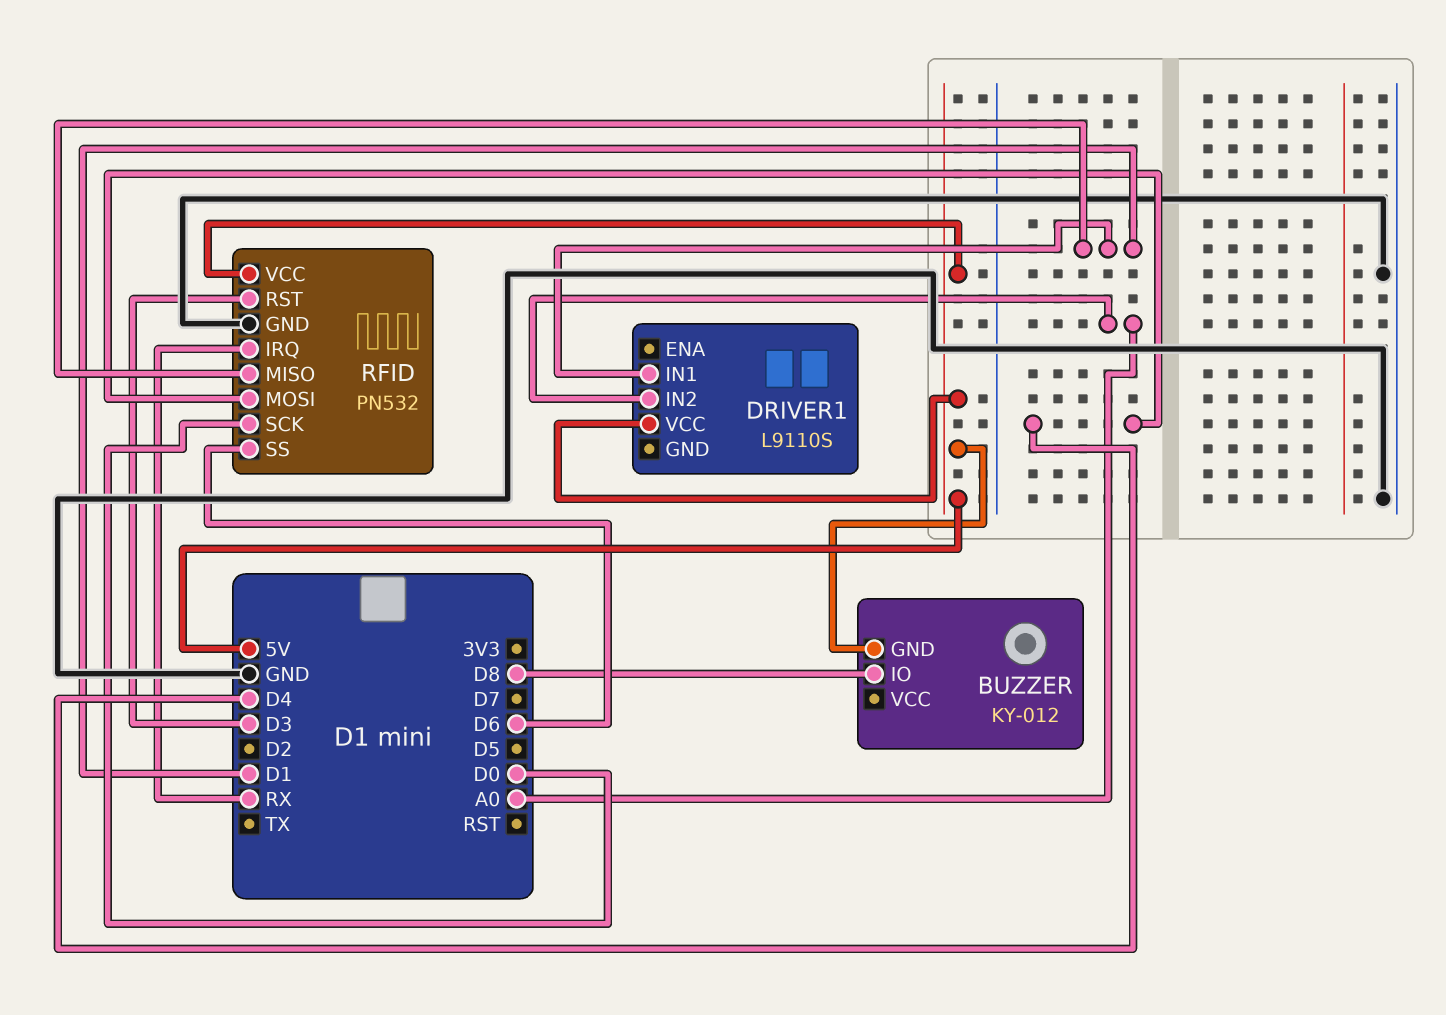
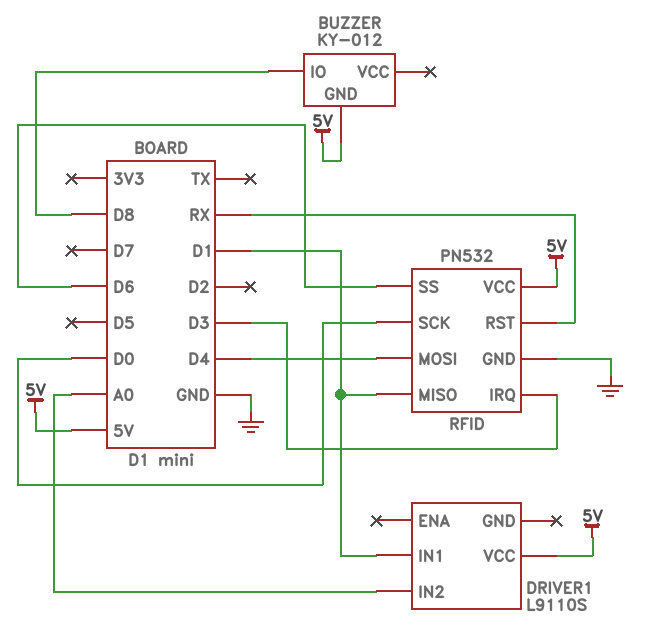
RFID pin IRQ: RX -> D3
RFID pin RST: D3 -> RX

